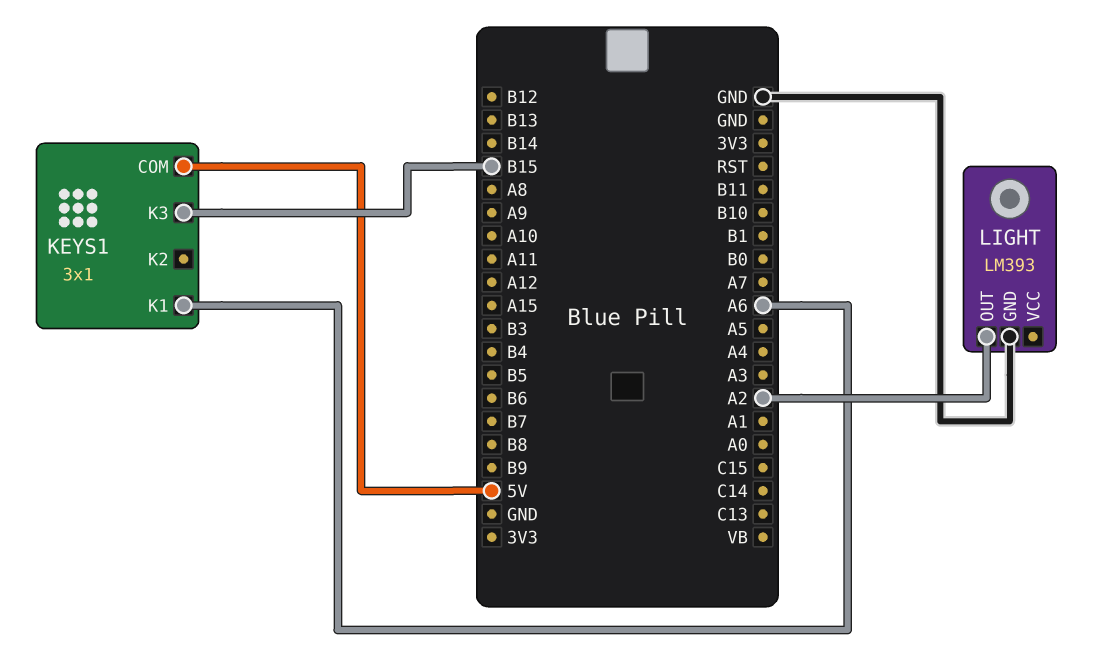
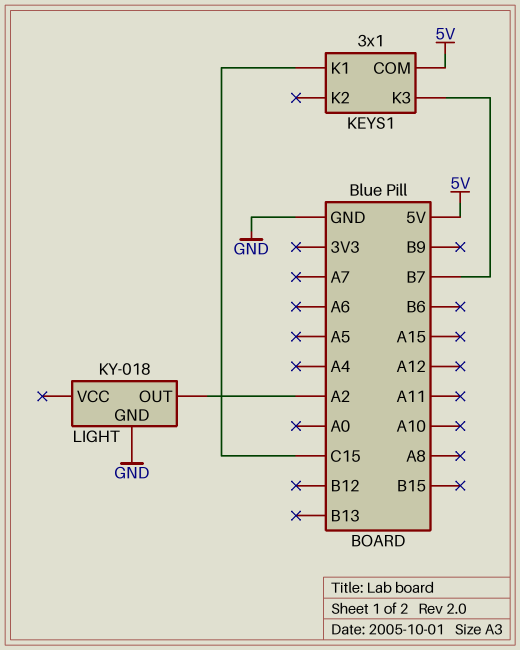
KEYS1 pin K1: A6 -> C15
KEYS1 pin K3: B15 -> B7
LIGHT: LM393 -> KY-018

